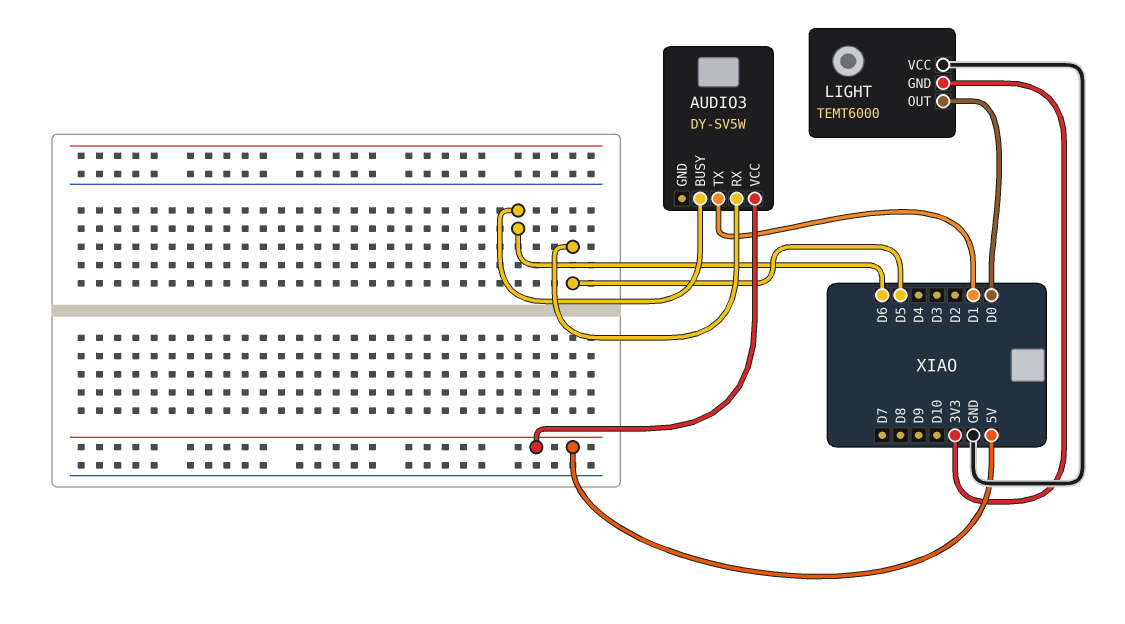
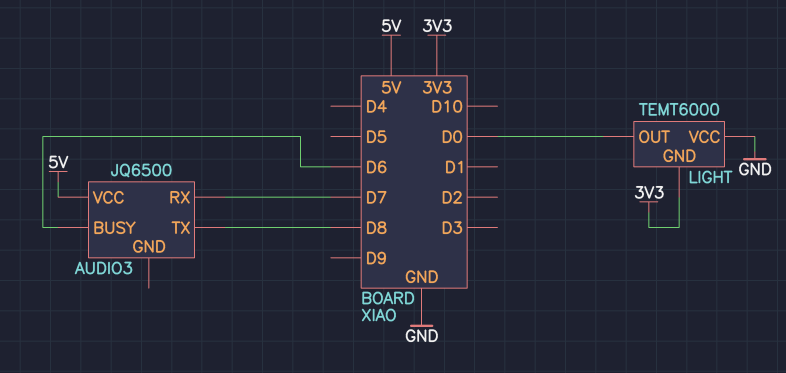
AUDIO3: DY-SV5W -> JQ6500
AUDIO3 pin RX: D5 -> D7
AUDIO3 pin TX: D1 -> D8

